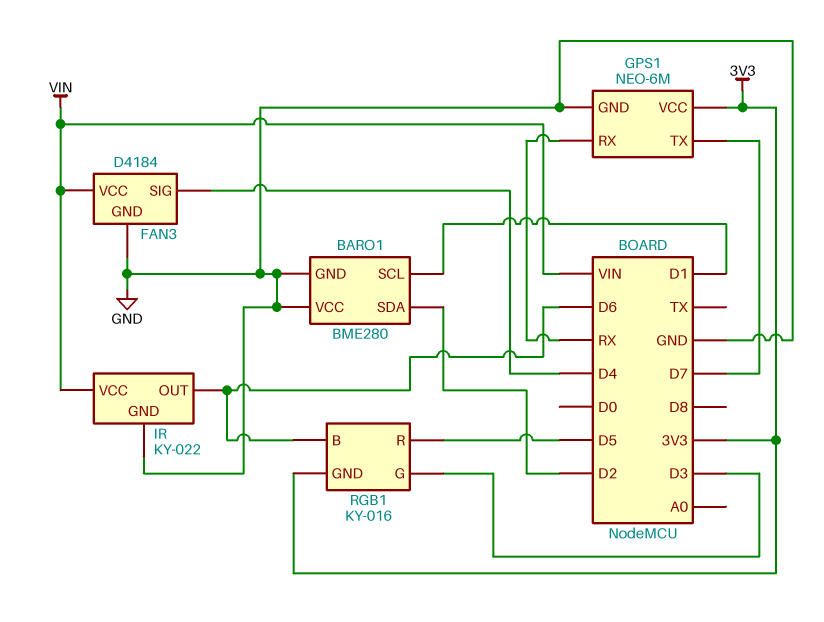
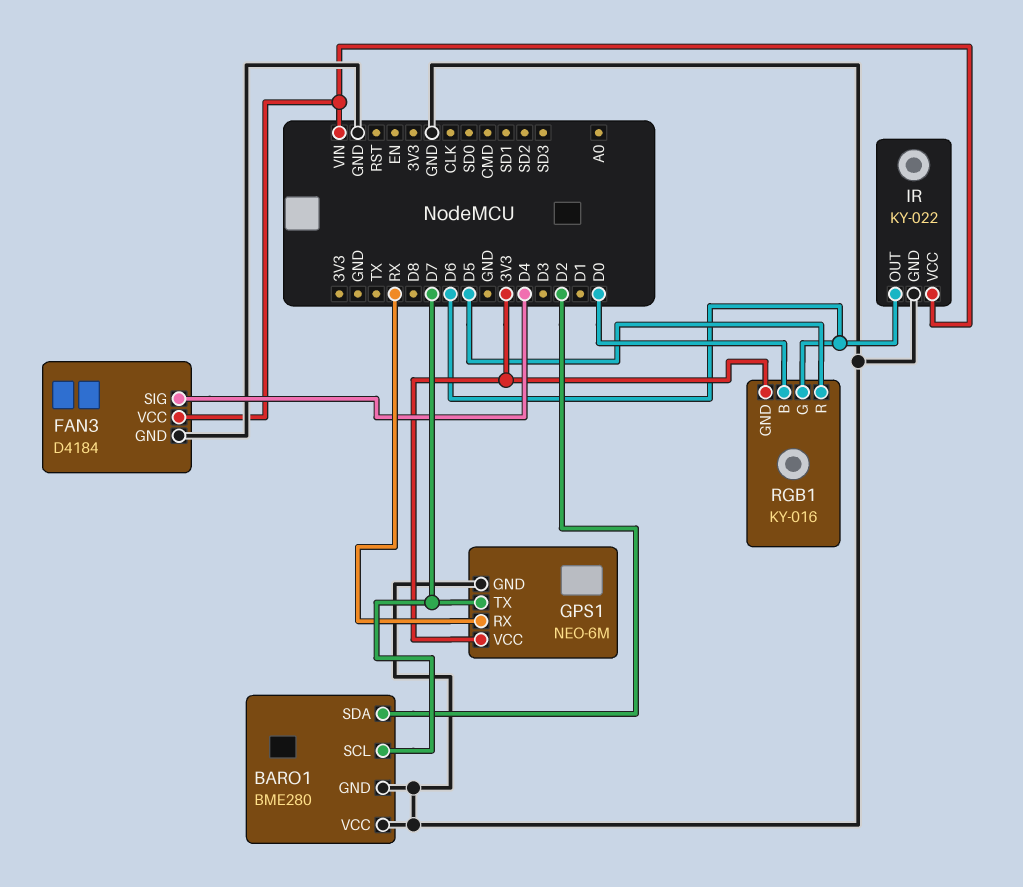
BARO1 pin SCL: D1 -> D7
RGB1 pin B: D6 -> D0
RGB1 pin G: D3 -> D6

